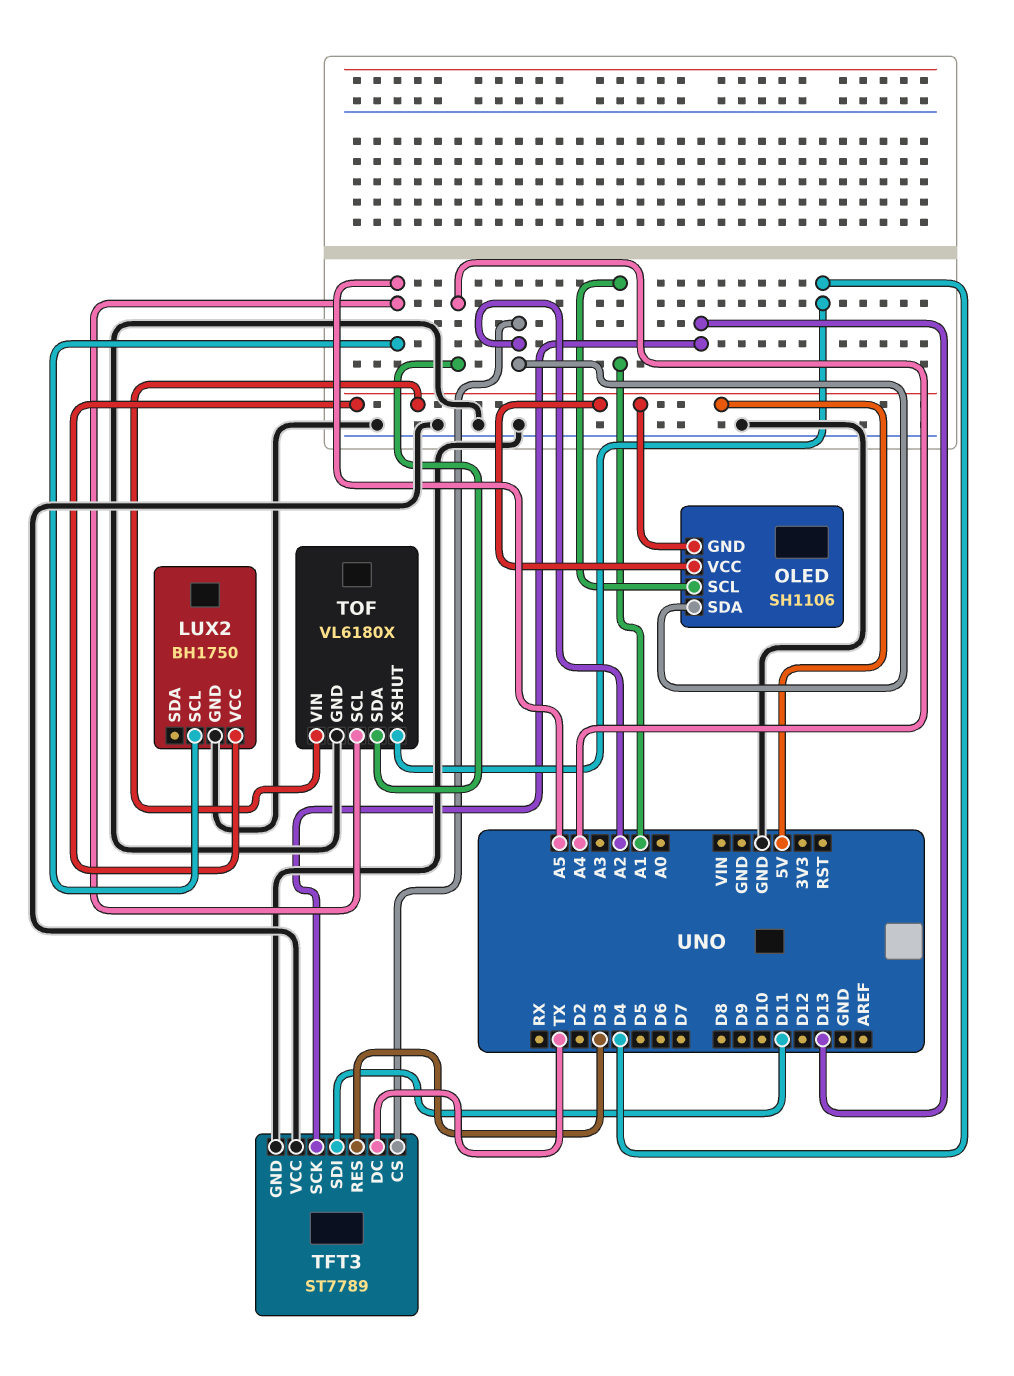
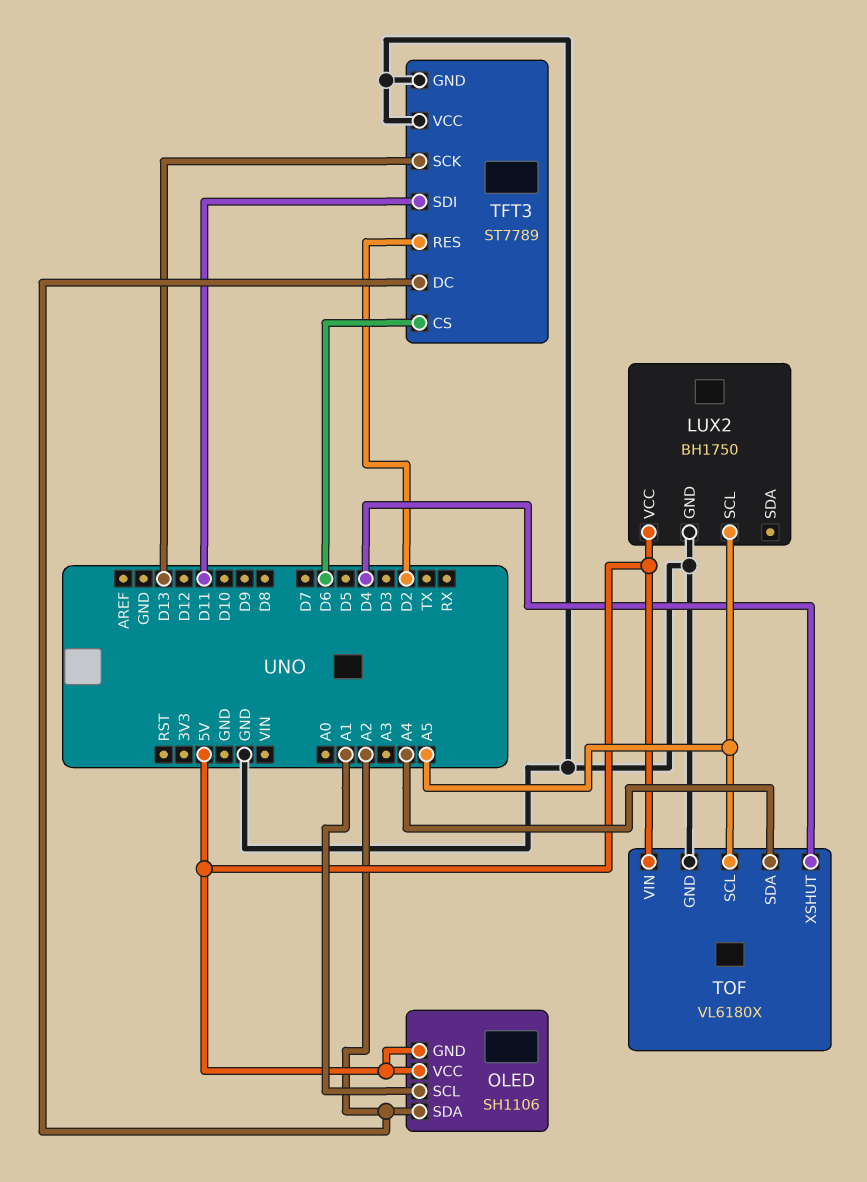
TFT3 pin CS: A2 -> D6
TFT3 pin DC: TX -> A2
TFT3 pin RES: D3 -> D2

